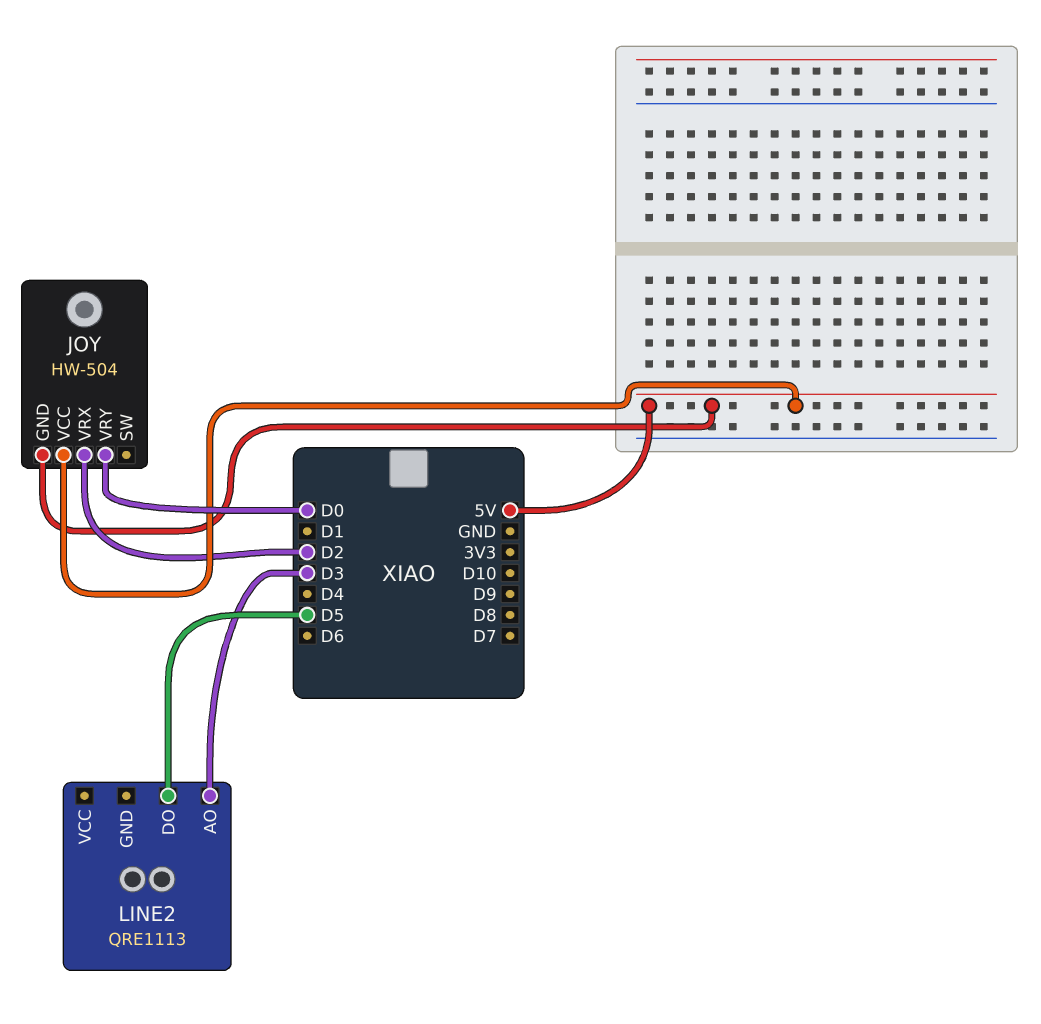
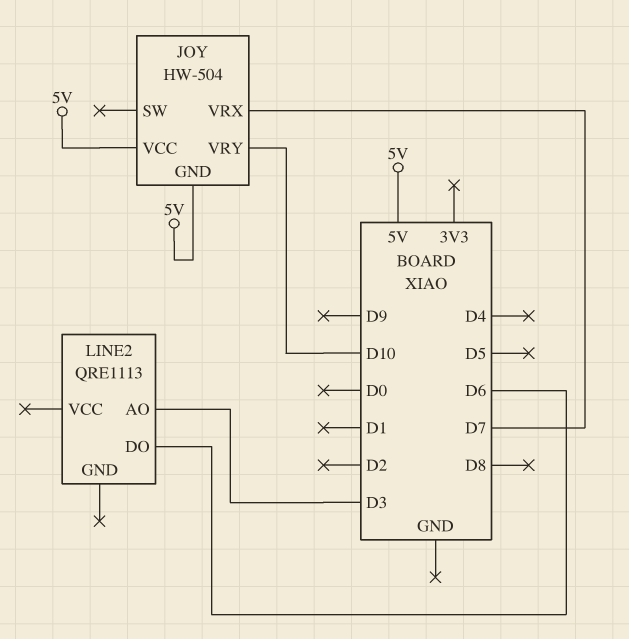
JOY pin VRX: D2 -> D7
JOY pin VRY: D0 -> D10
LINE2 pin DO: D5 -> D6

